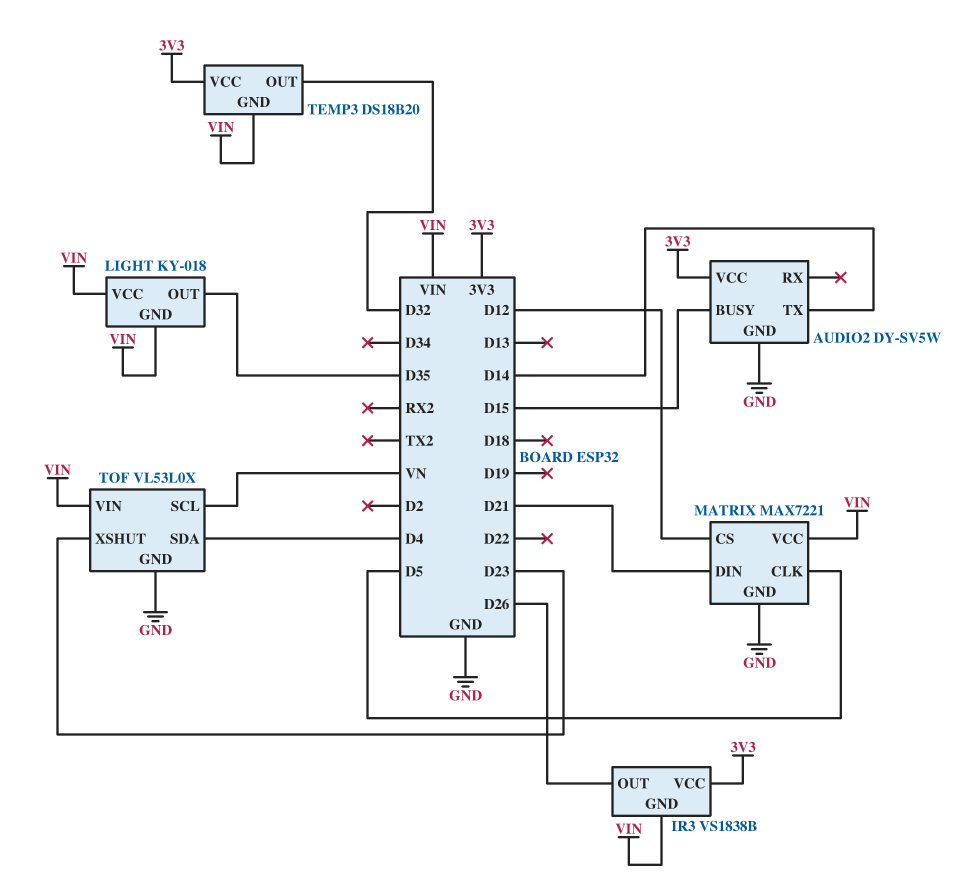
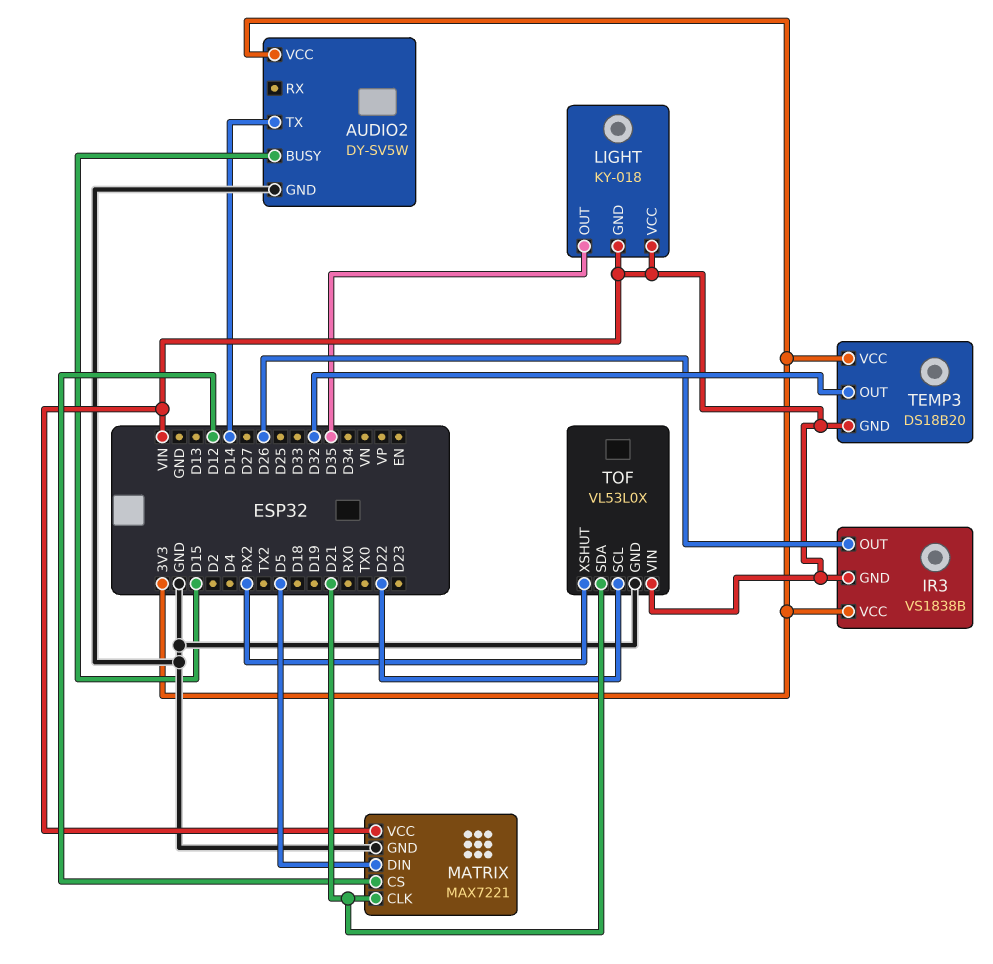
MATRIX pin CLK: D5 -> D21
MATRIX pin DIN: D21 -> D5
TOF pin SCL: VN -> D22
TOF pin SDA: D4 -> D21
TOF pin XSHUT: D23 -> RX2

